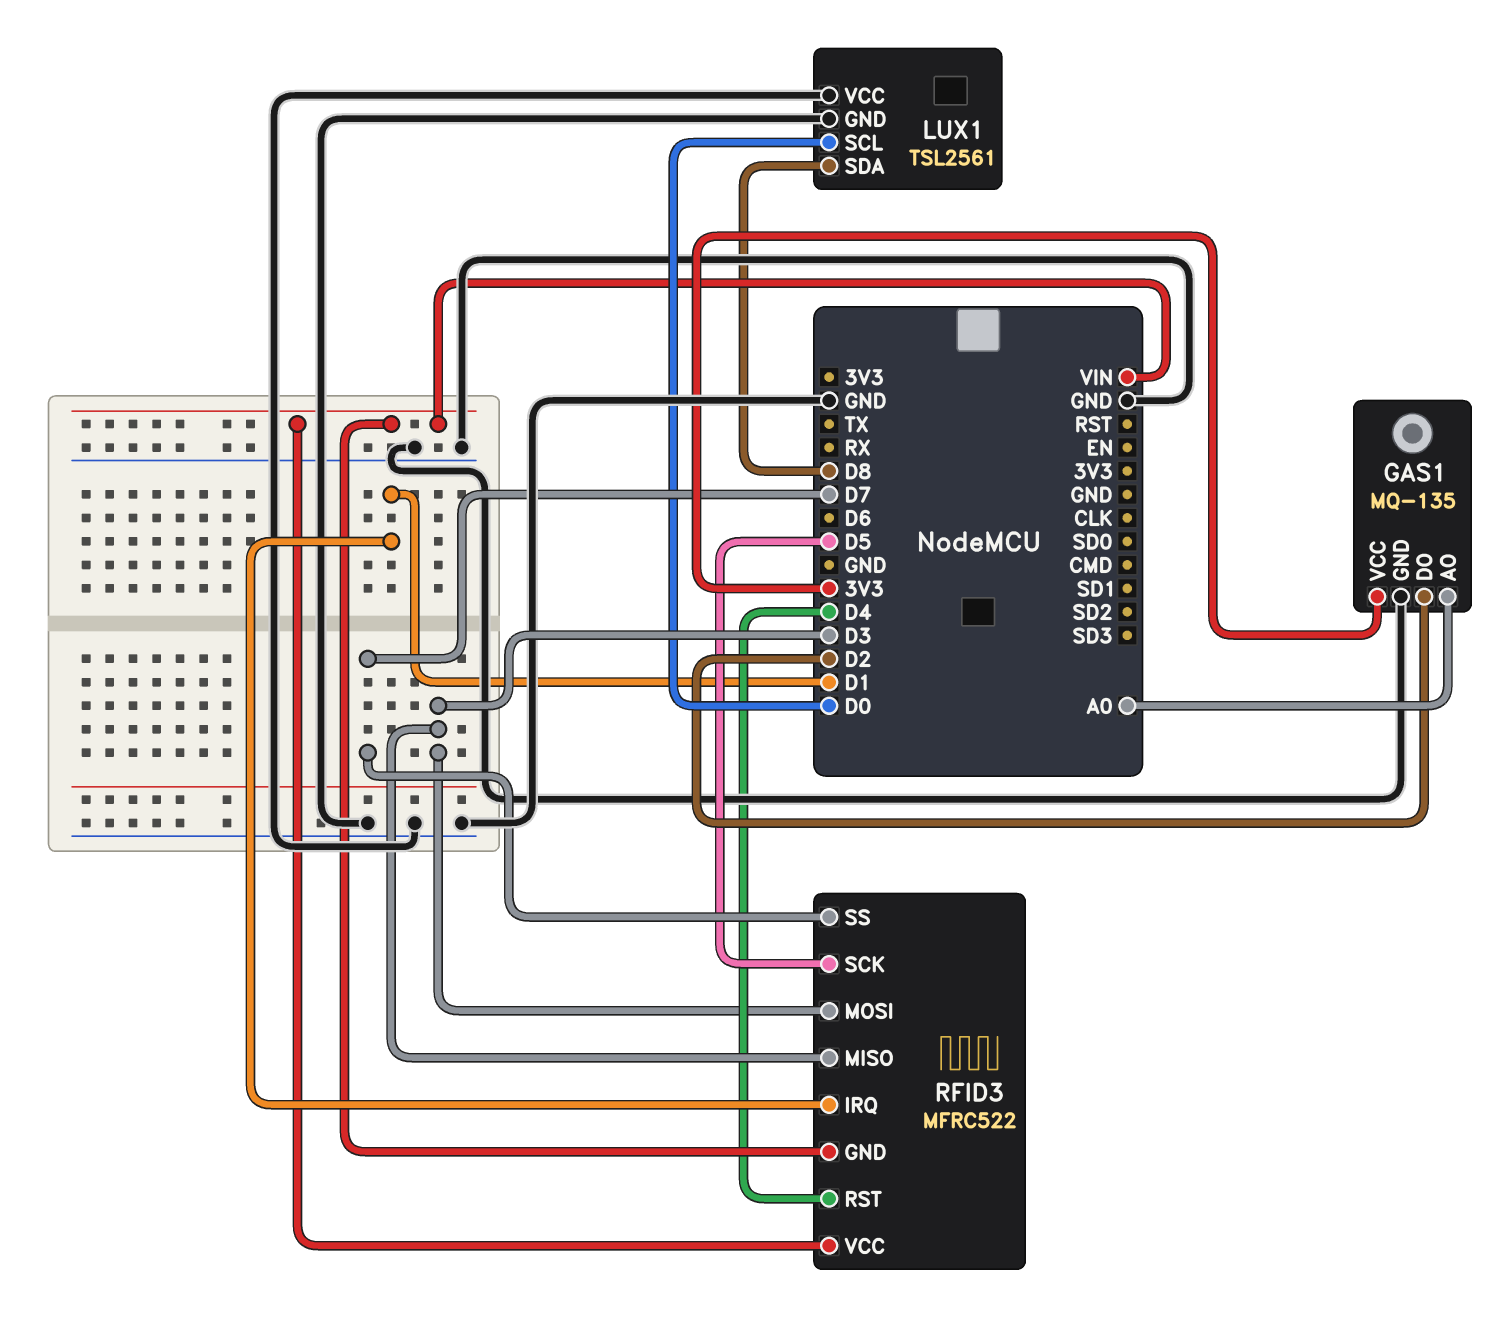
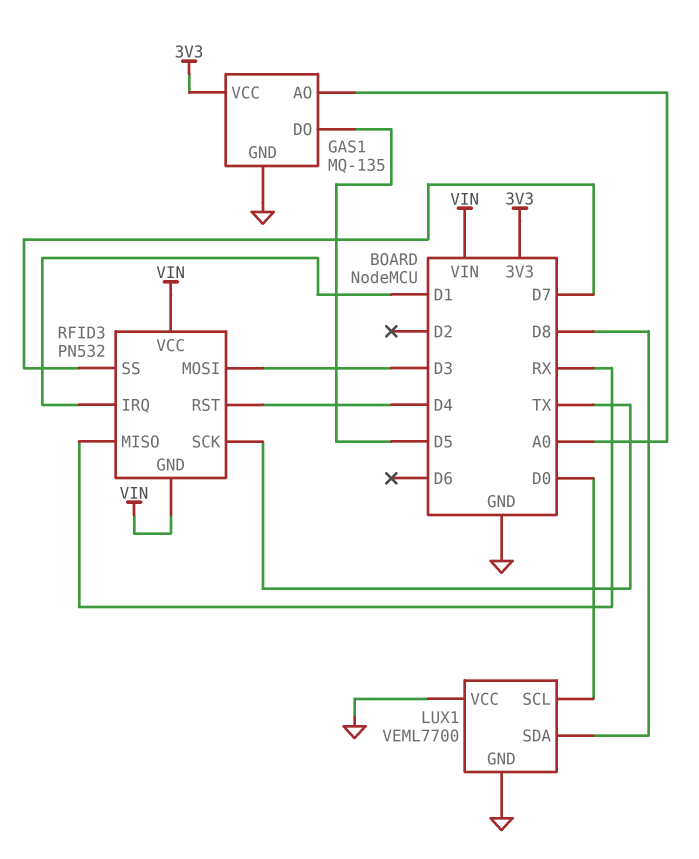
GAS1 pin DO: D2 -> D5
LUX1: TSL2561 -> VEML7700
RFID3: MFRC522 -> PN532
RFID3 pin MISO: D3 -> RX
RFID3 pin SCK: D5 -> TX

